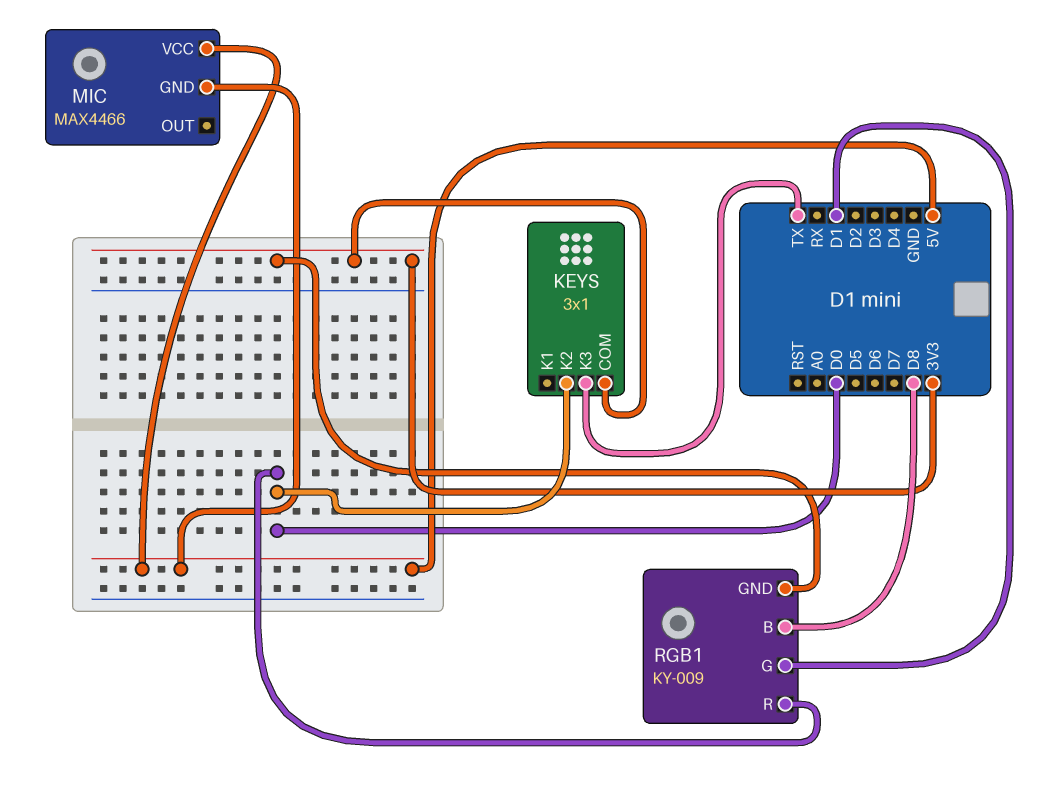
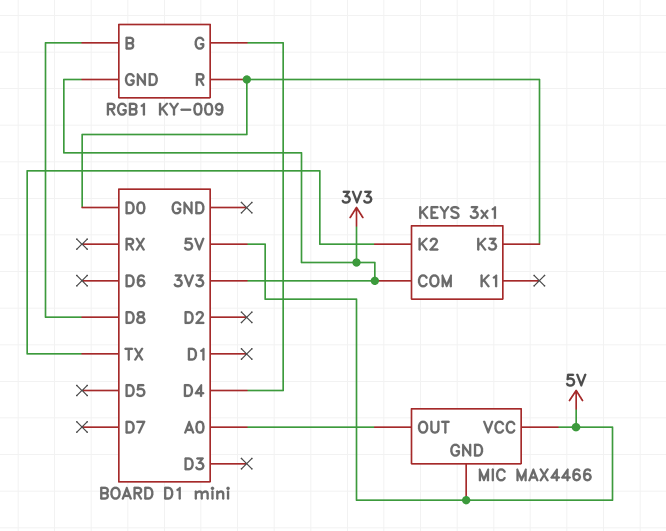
KEYS pin K2: D0 -> TX
KEYS pin K3: TX -> D0
MIC pin OUT: none -> A0
RGB1 pin G: D1 -> D4

